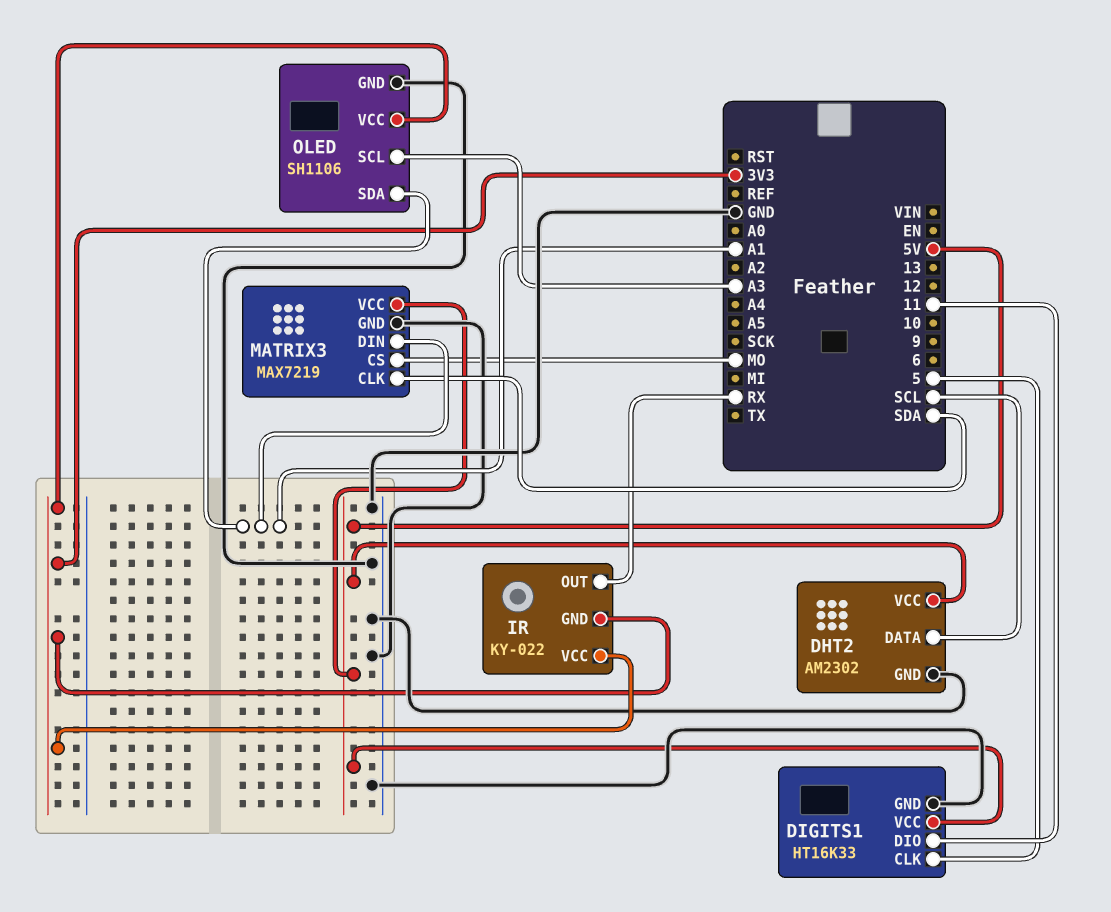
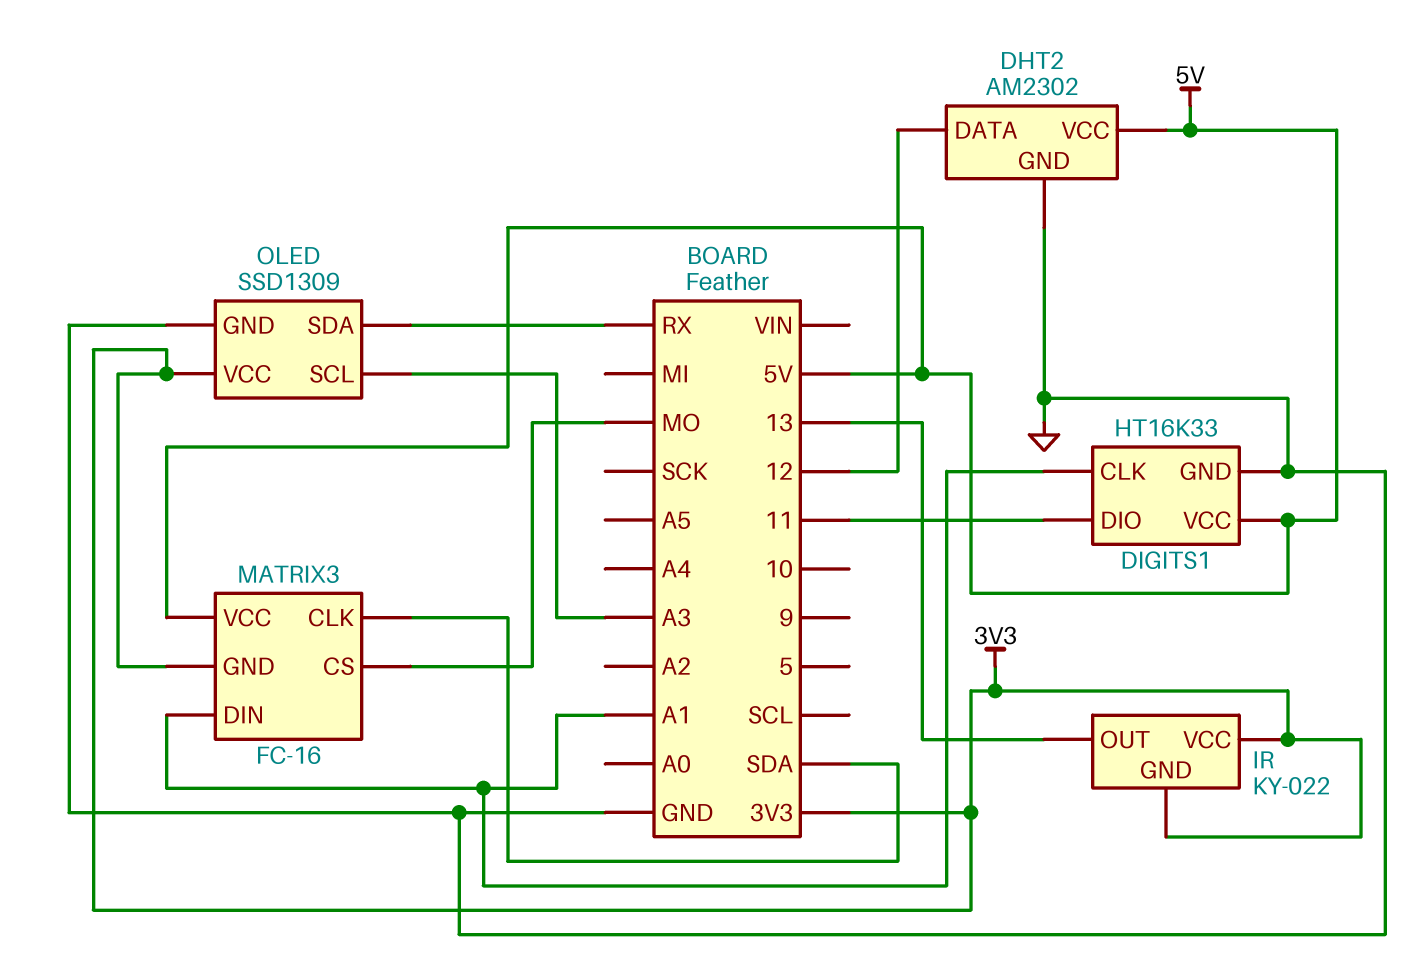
DHT2 pin DATA: SCL -> 12
DIGITS1 pin CLK: 5 -> A1
IR pin OUT: RX -> 13
MATRIX3: MAX7219 -> FC-16
MATRIX3 pin GND: GND -> 3V3
OLED: SH1106 -> SSD1309
OLED pin SDA: A1 -> RX

